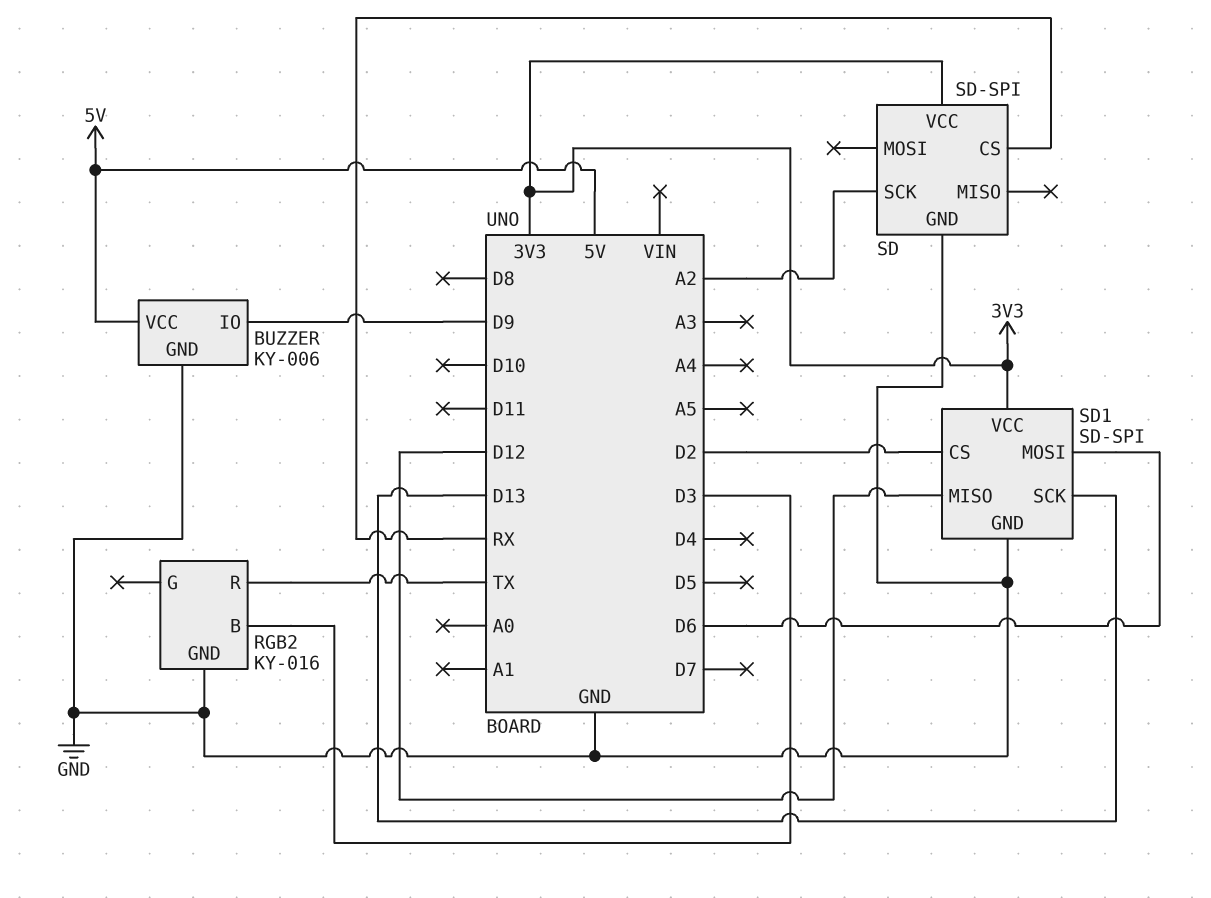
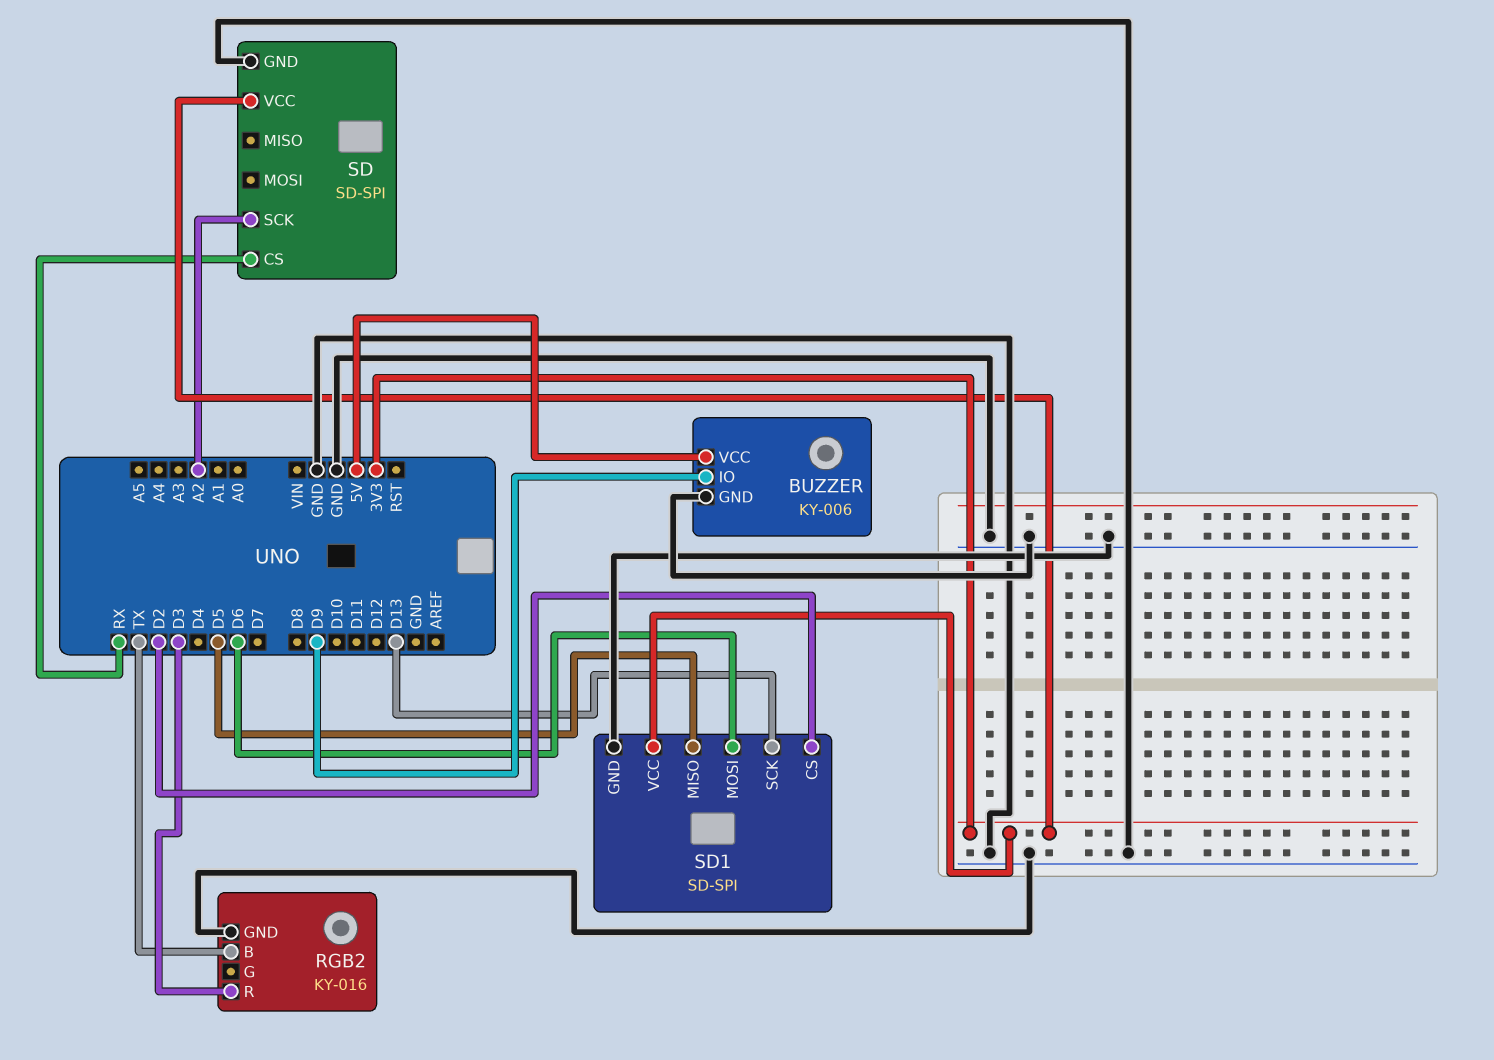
RGB2 pin B: D3 -> TX
RGB2 pin R: TX -> D3
SD1 pin MISO: D12 -> D5

